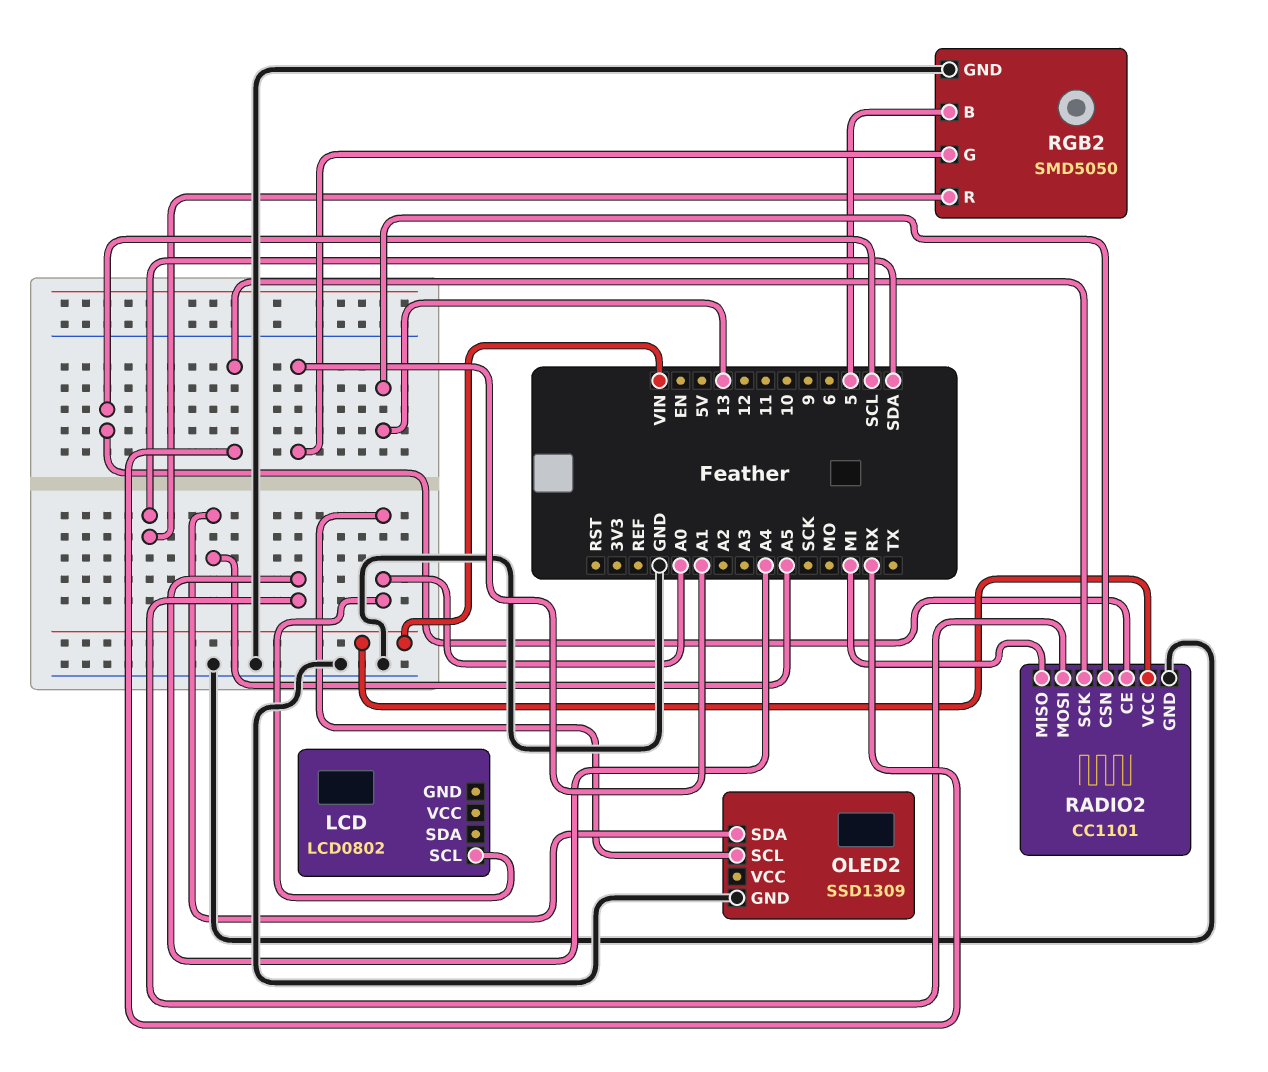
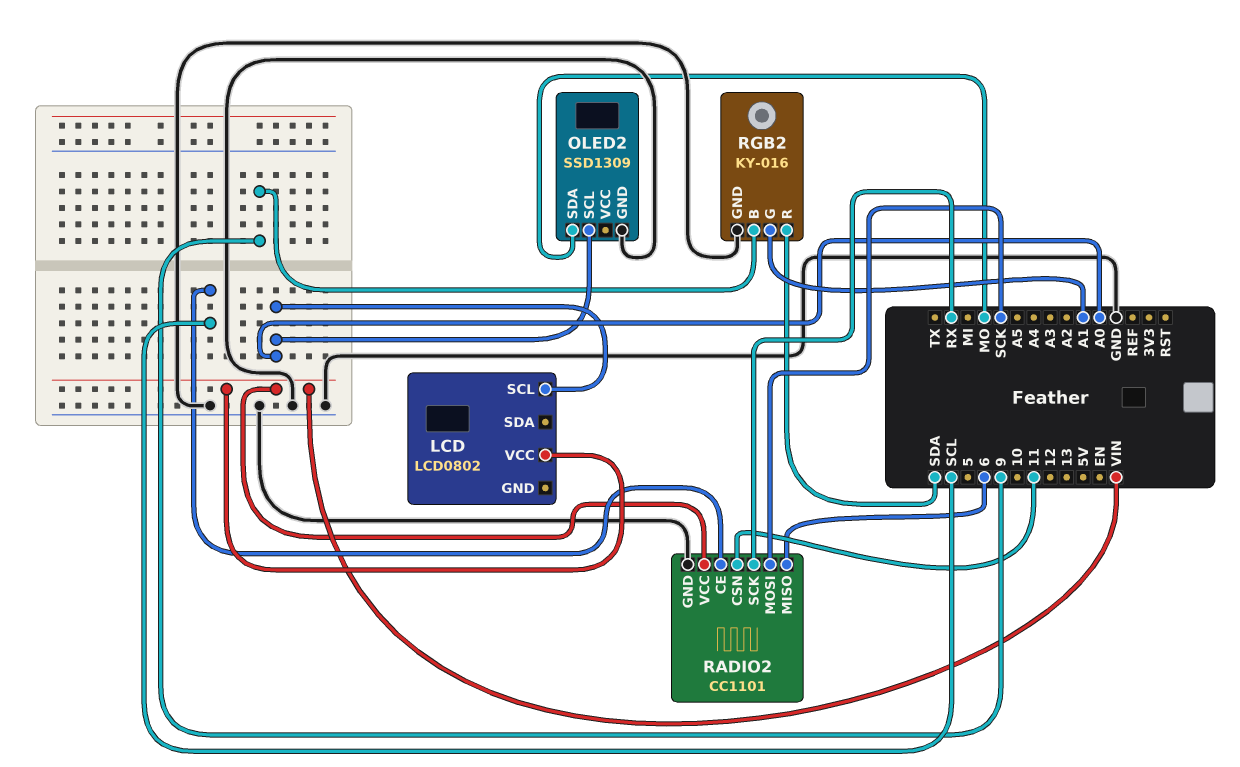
LCD pin VCC: none -> VIN
OLED2 pin SDA: A5 -> MO
RADIO2 pin CSN: 13 -> 11
RADIO2 pin MISO: MI -> 6
RADIO2 pin MOSI: A4 -> SCK
RGB2: SMD5050 -> KY-016
RGB2 pin B: 5 -> 9

